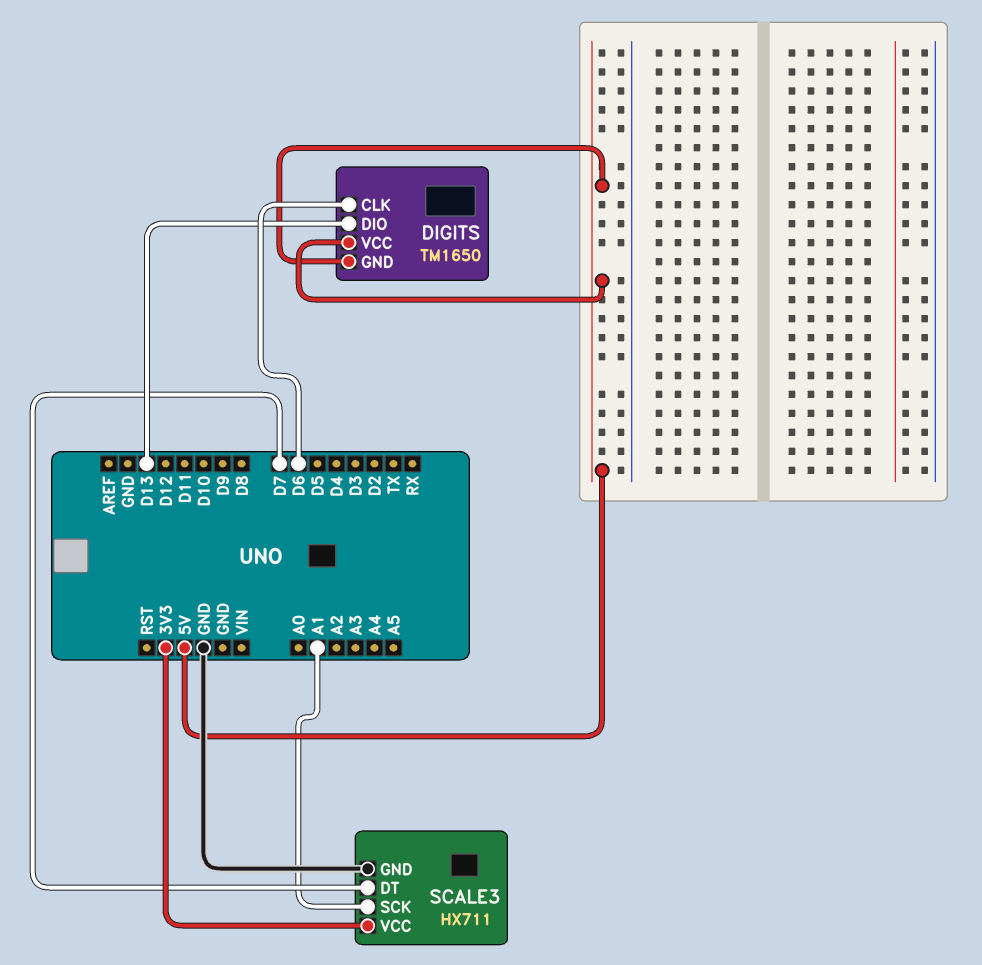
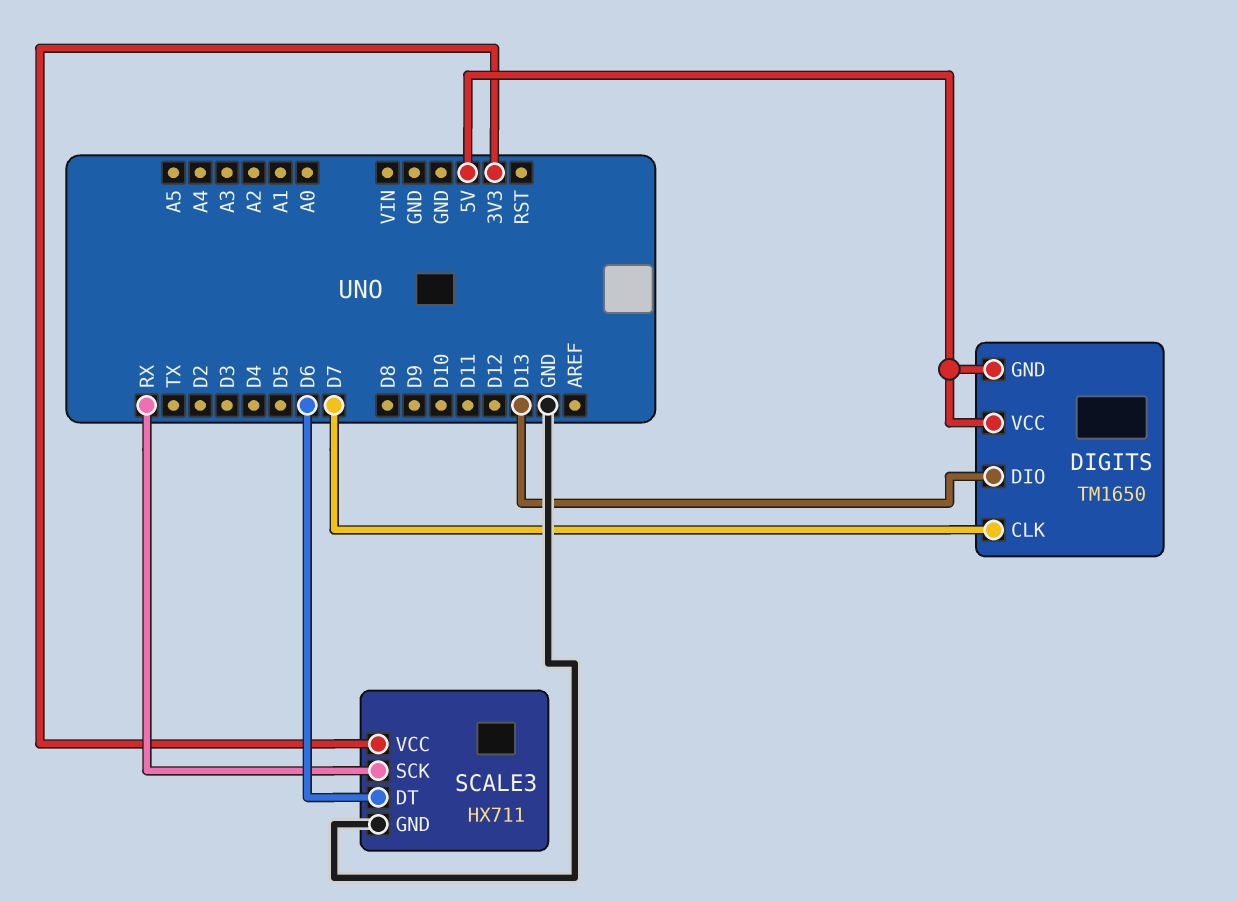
DIGITS pin CLK: D6 -> D7
SCALE3 pin DT: D7 -> D6
SCALE3 pin SCK: A1 -> RX

